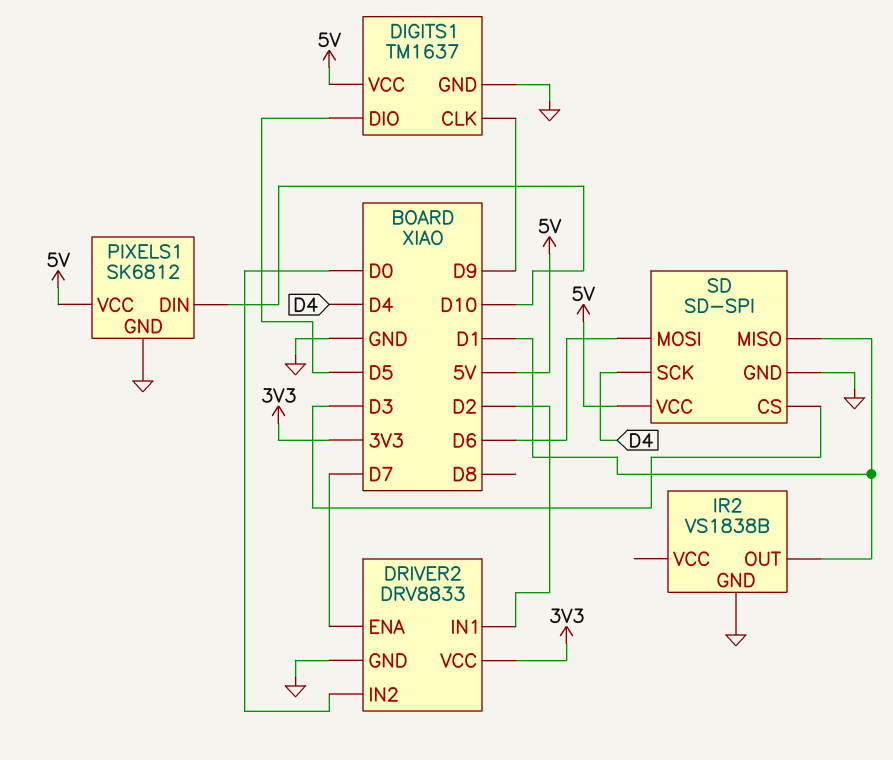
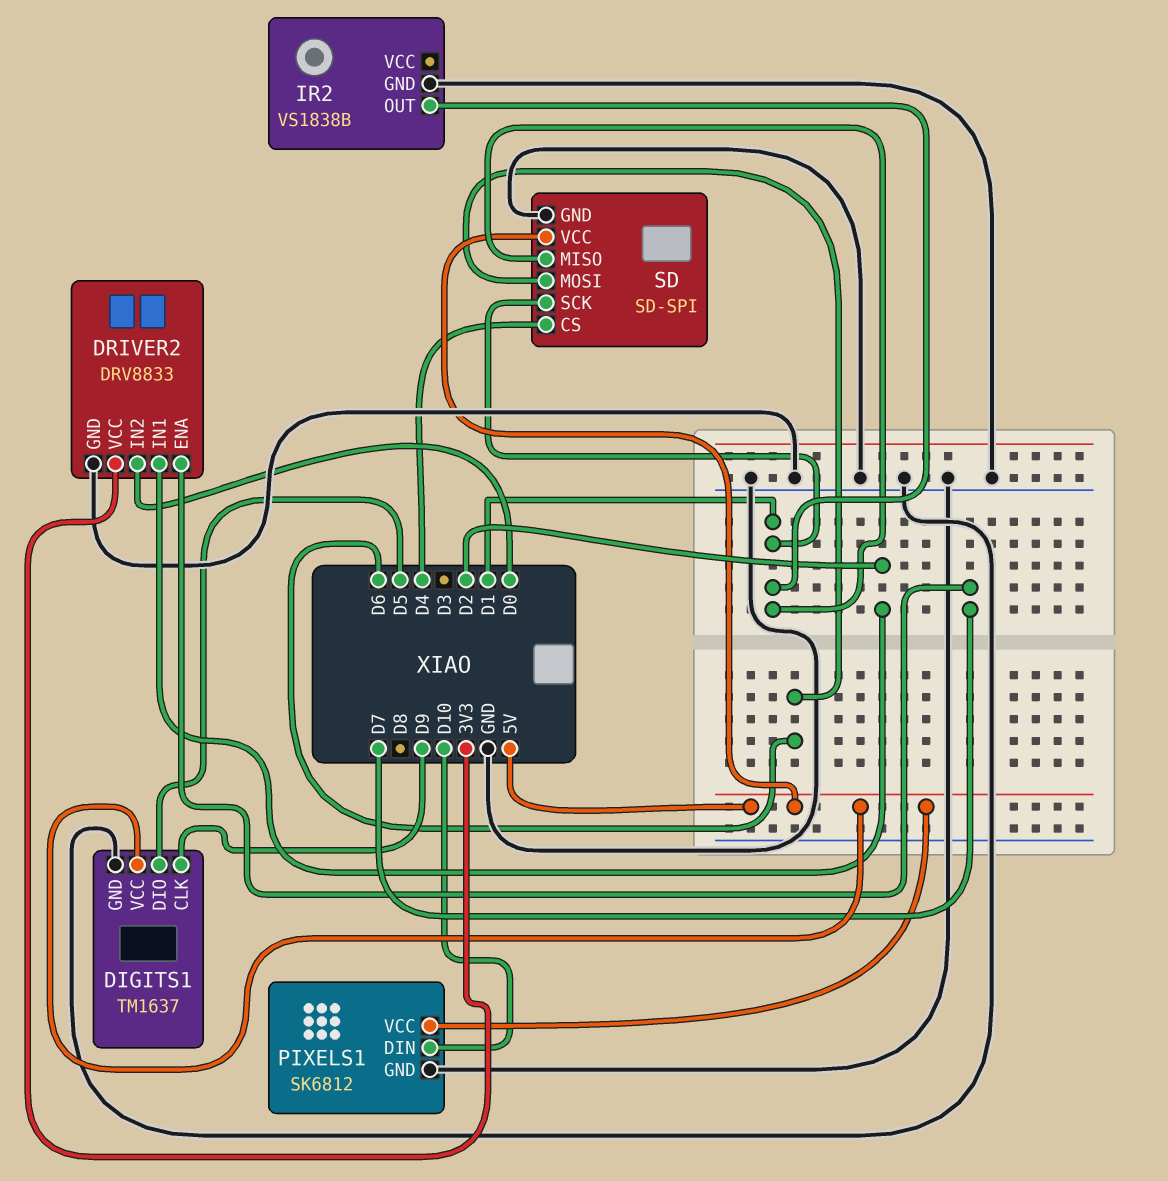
SD pin CS: D3 -> D4
SD pin SCK: D4 -> D1

